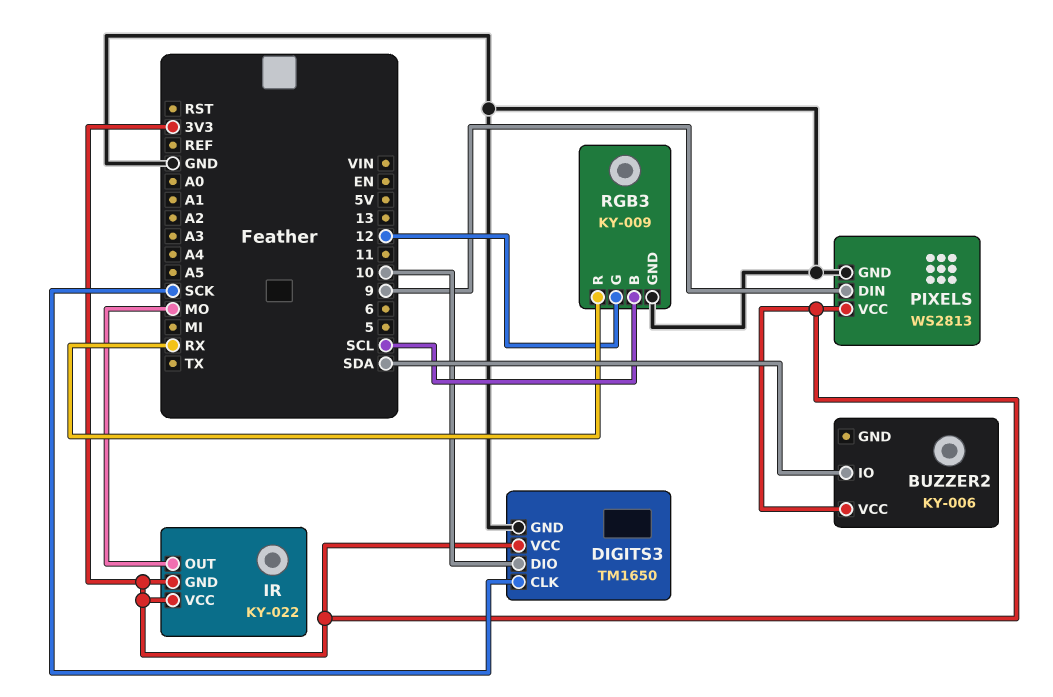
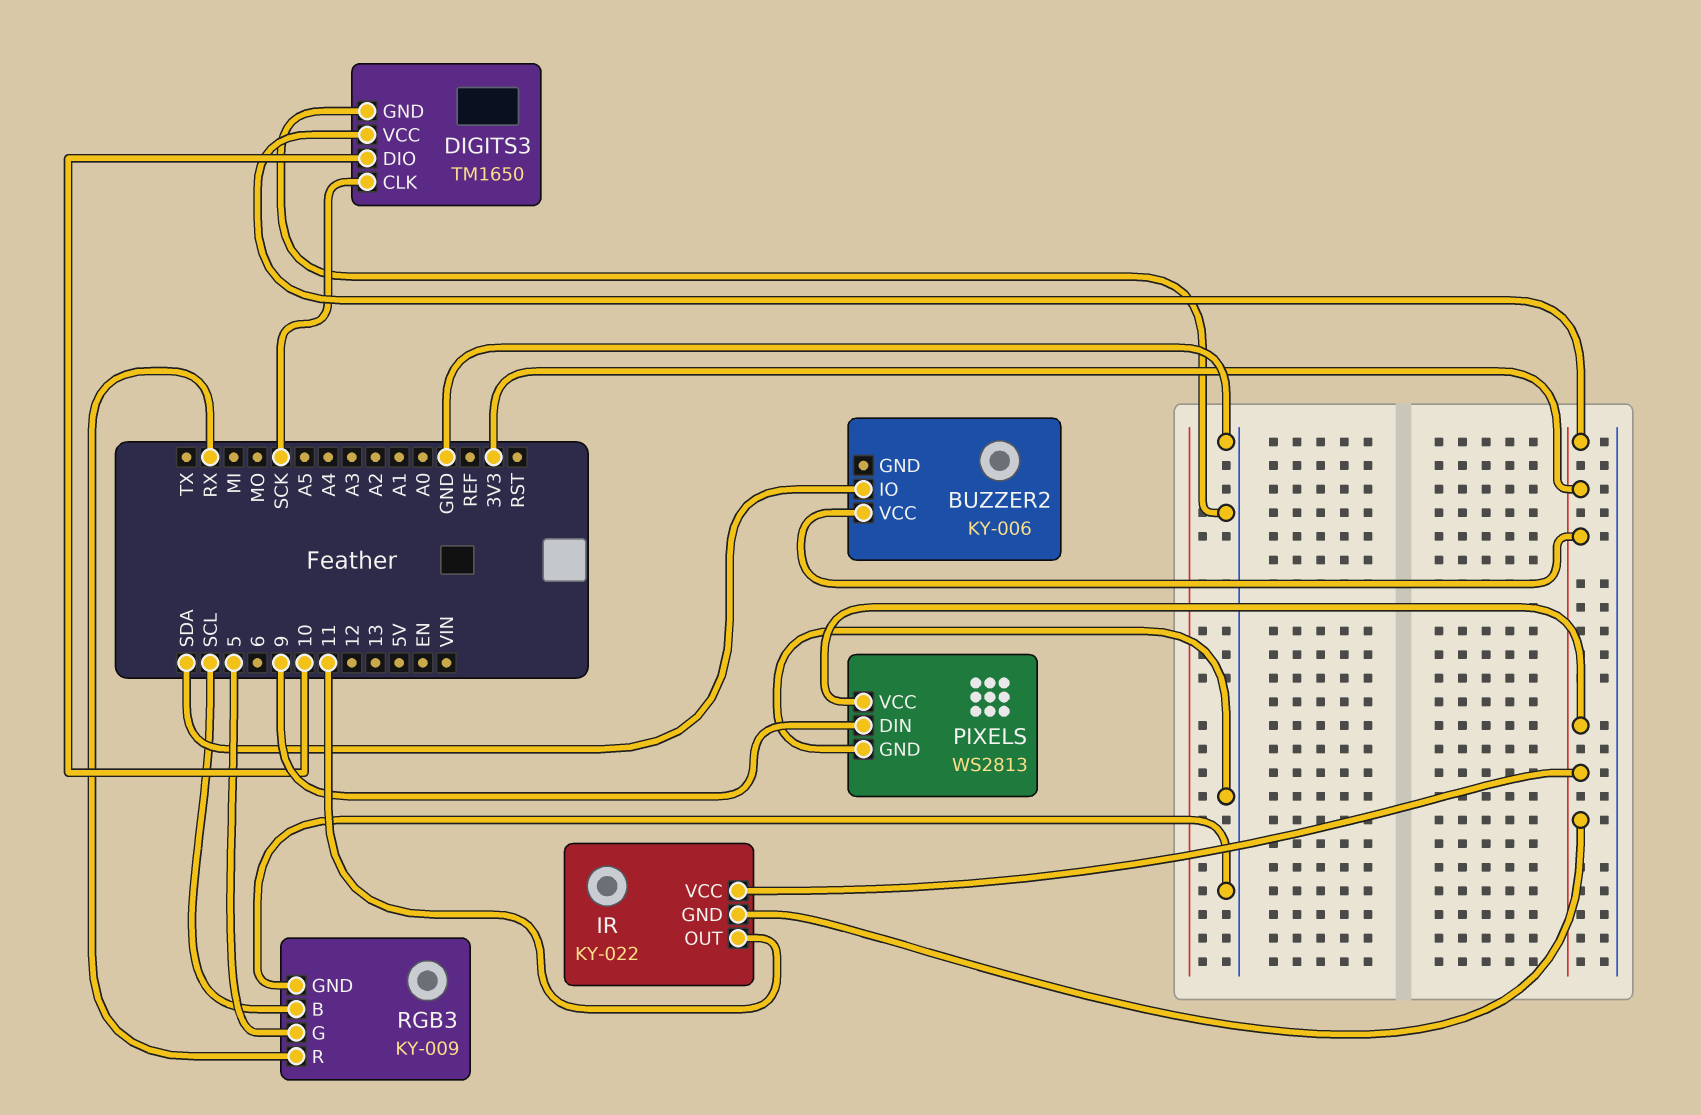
IR pin OUT: MO -> 11
RGB3 pin G: 12 -> 5

